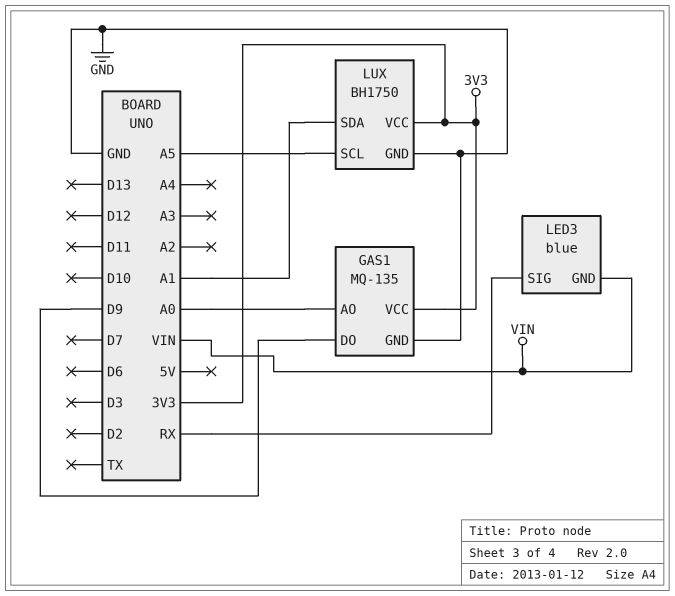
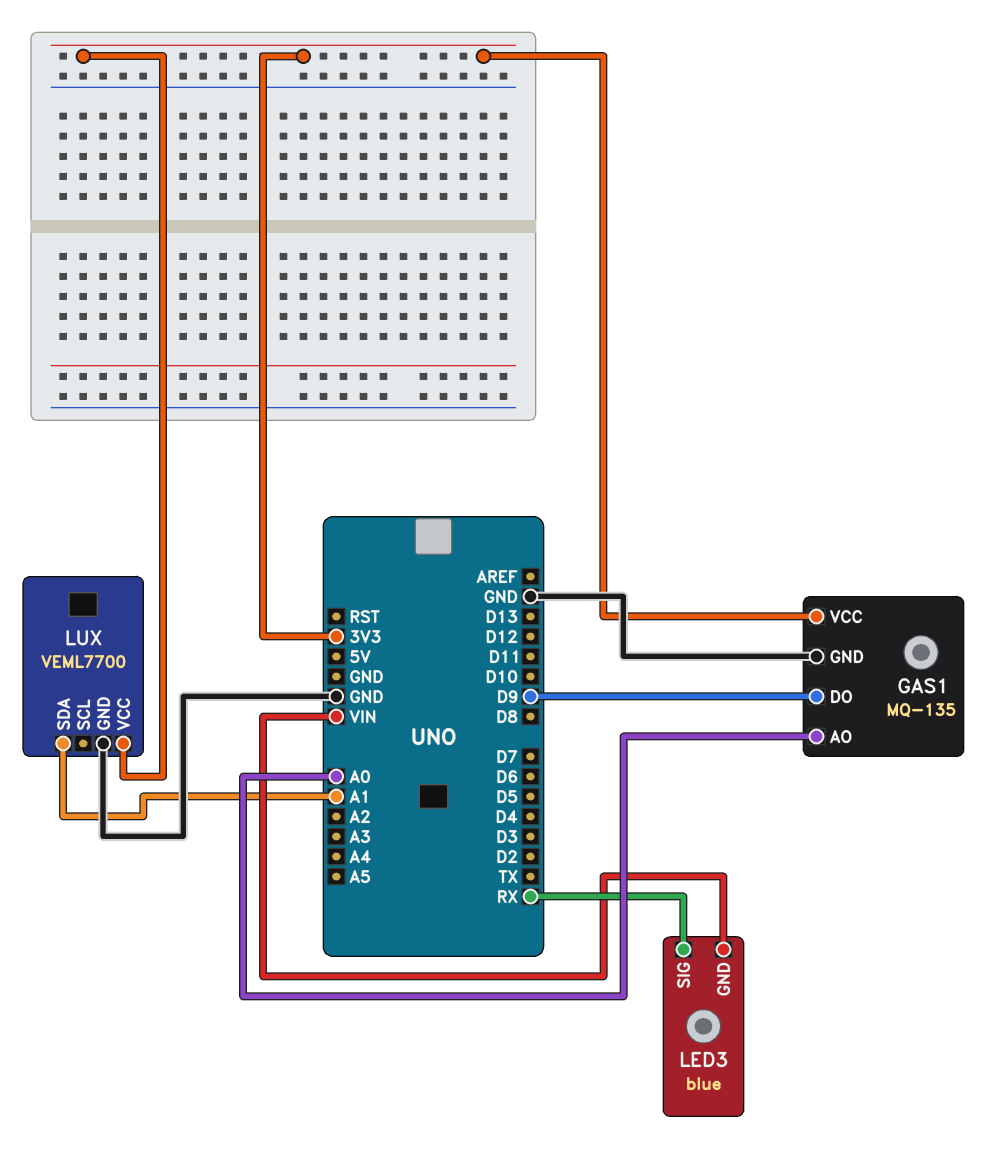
LUX: BH1750 -> VEML7700
LUX pin SCL: A5 -> none

